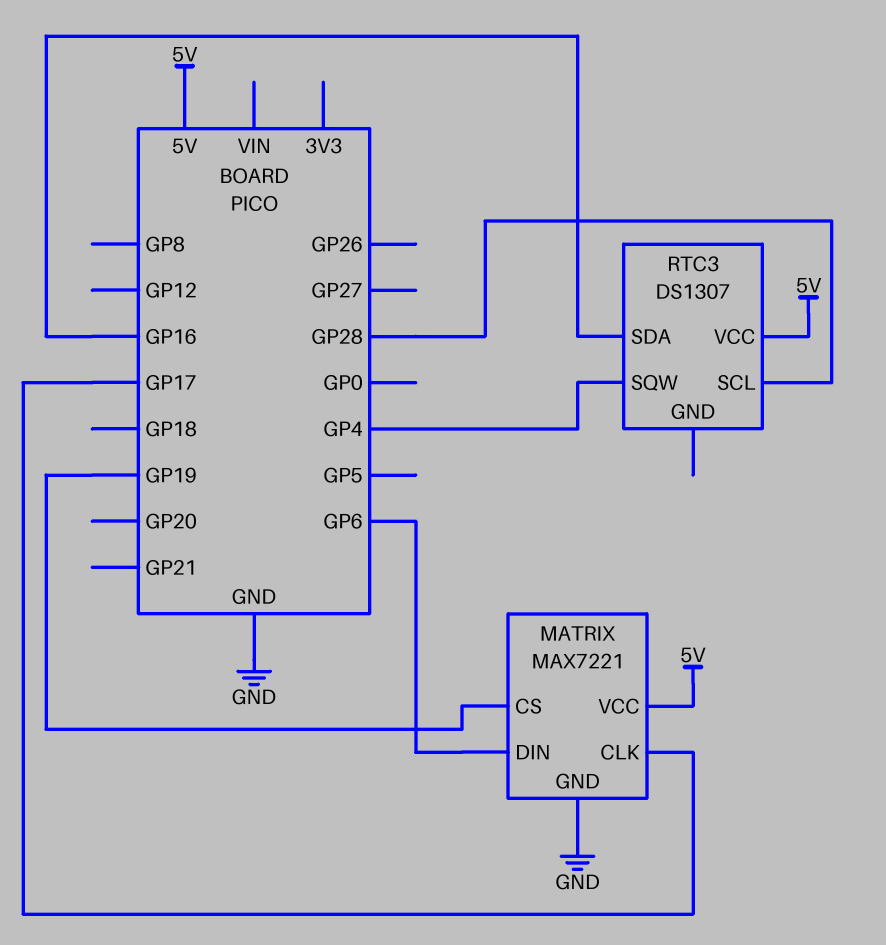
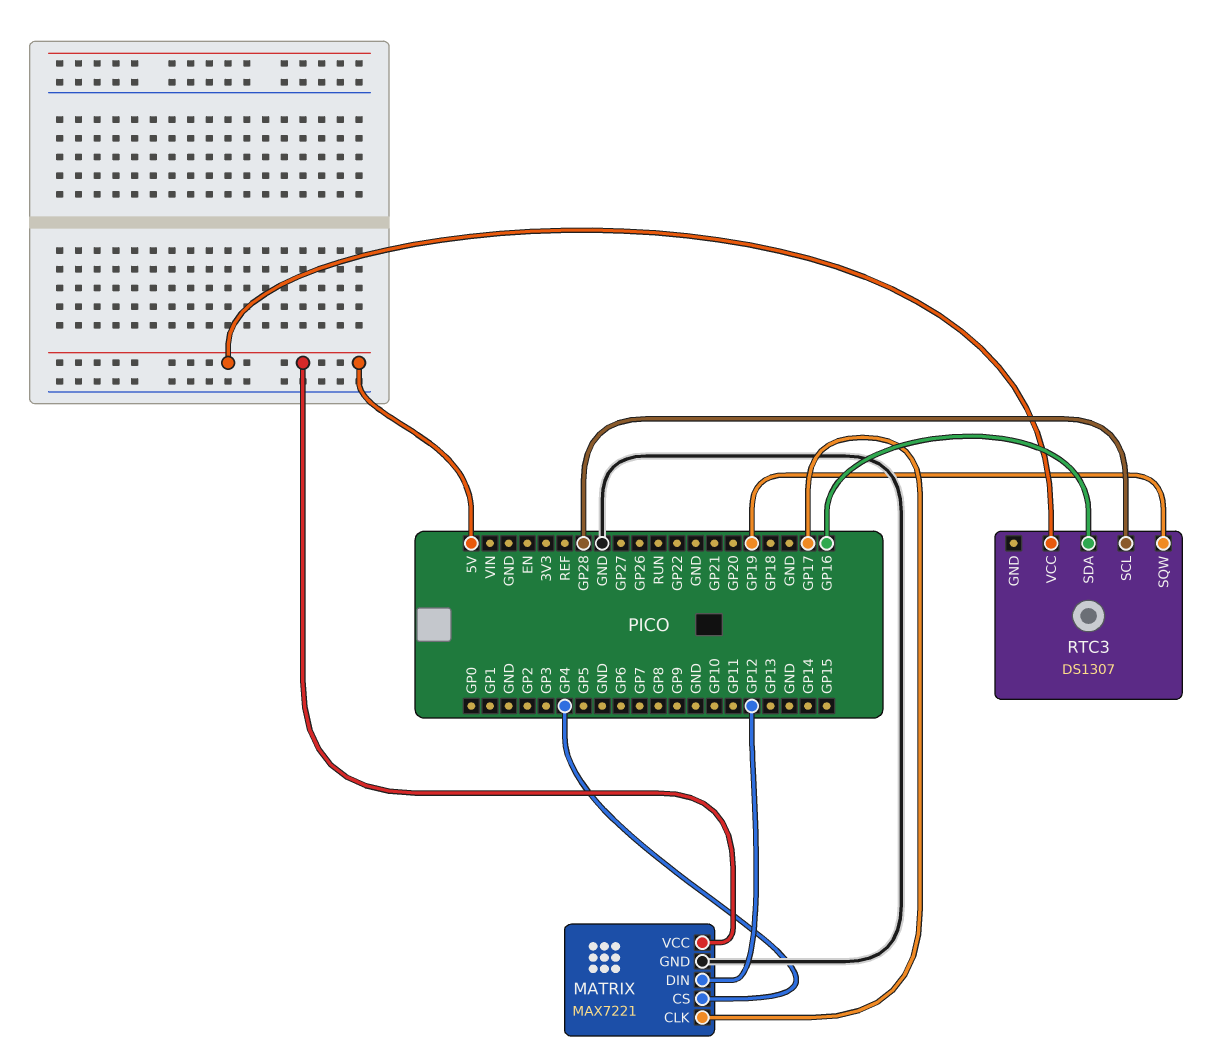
MATRIX pin CS: GP19 -> GP4
MATRIX pin DIN: GP6 -> GP12
RTC3 pin SQW: GP4 -> GP19

